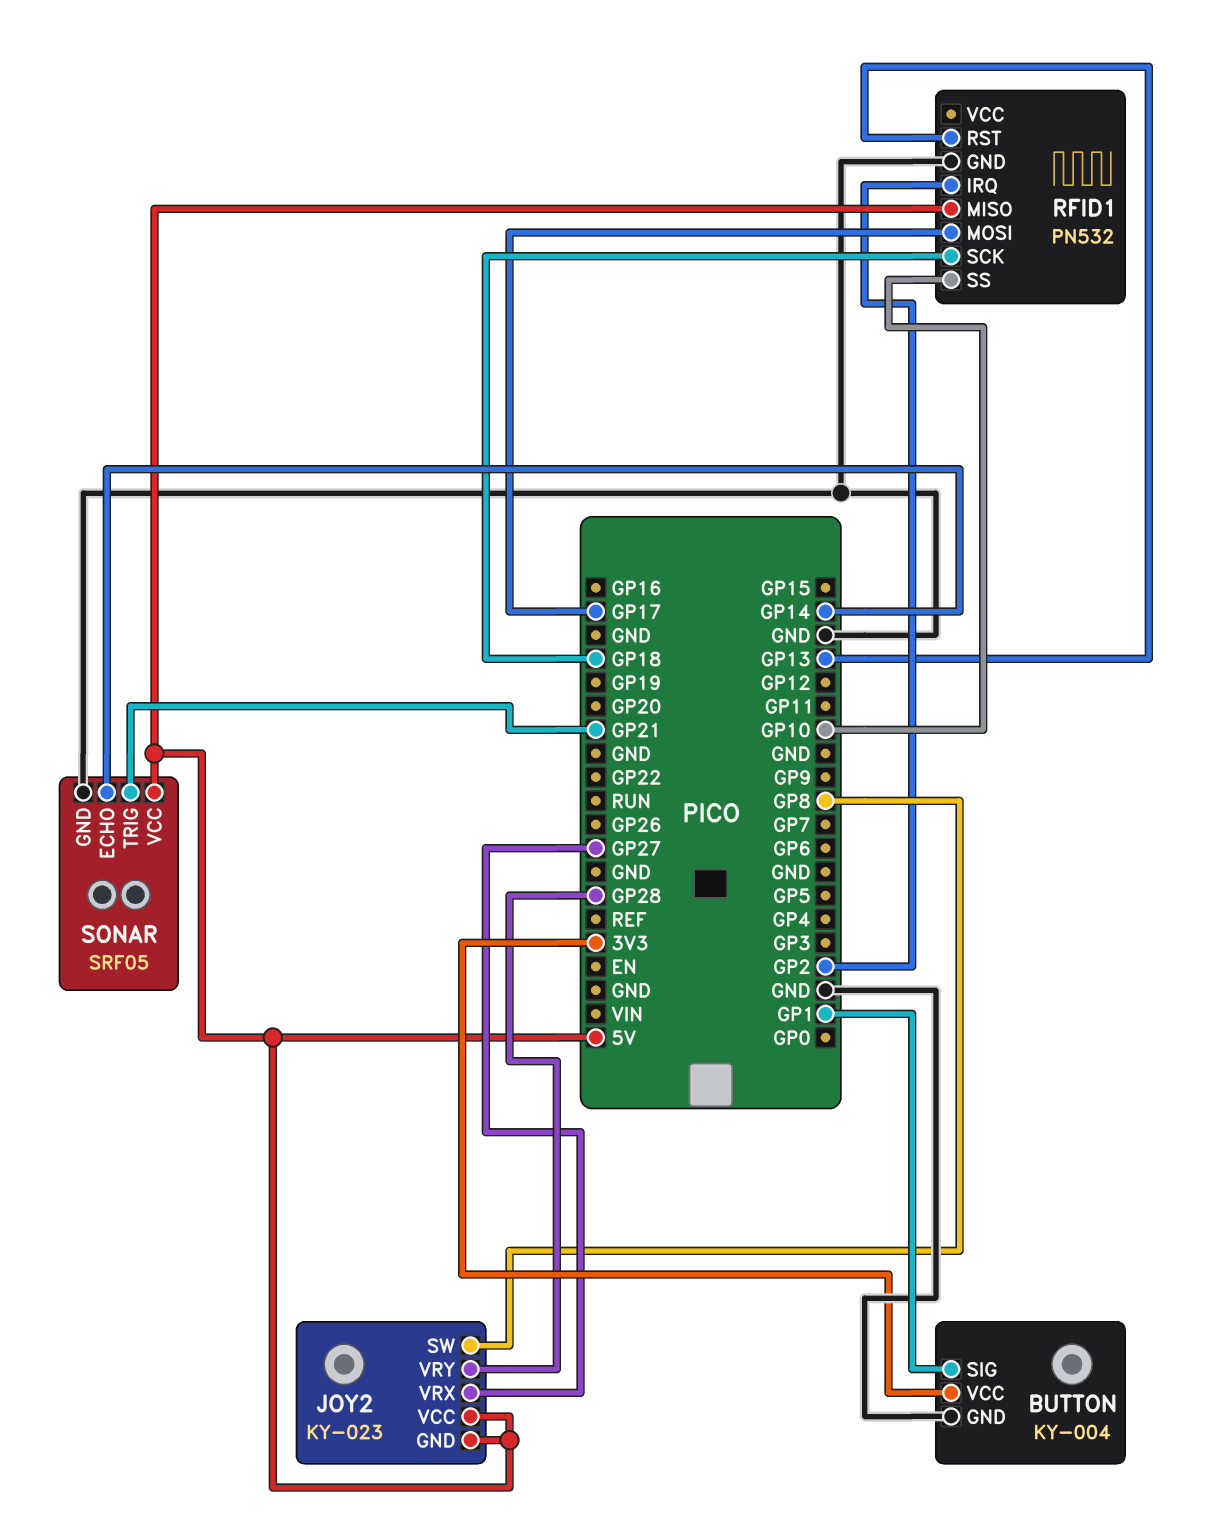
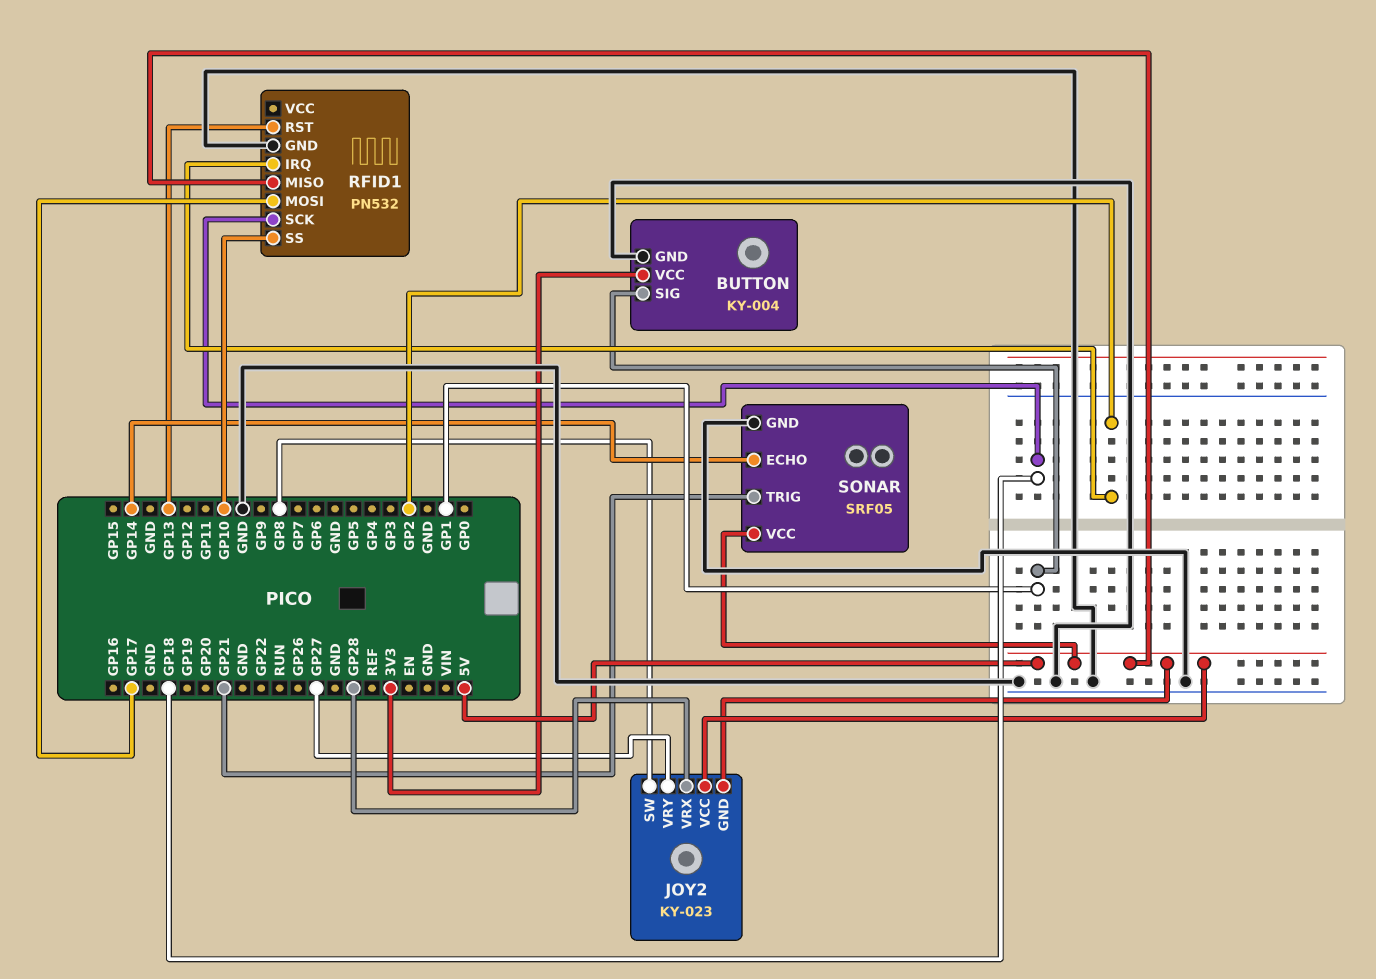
JOY2 pin VRX: GP27 -> GP28
JOY2 pin VRY: GP28 -> GP27

